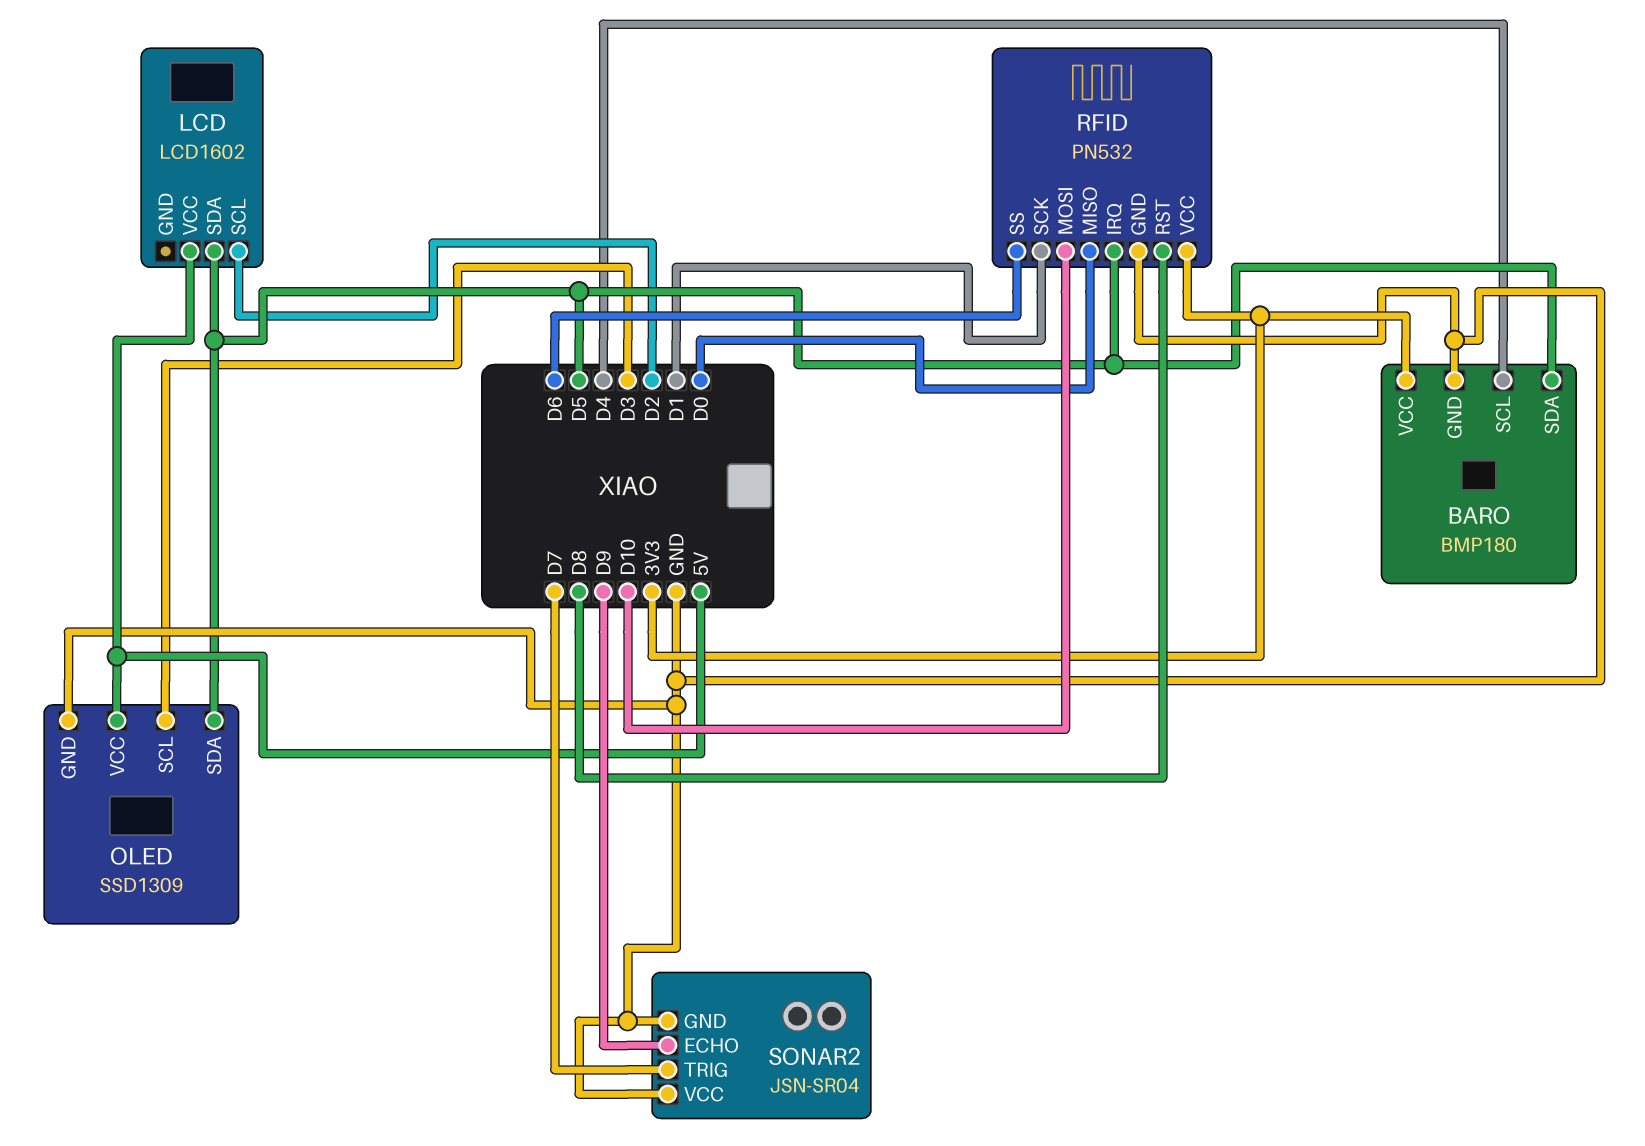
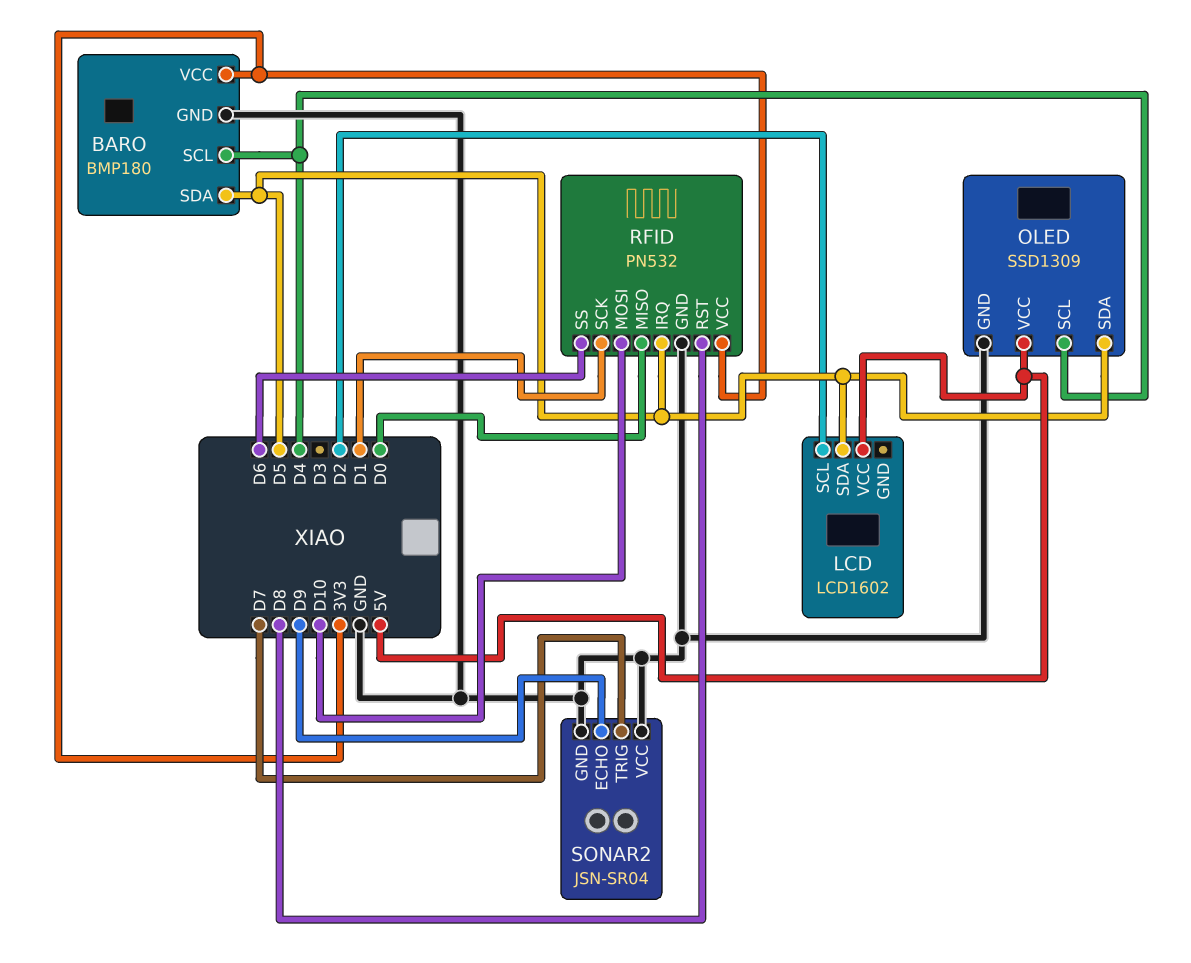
OLED pin SCL: D3 -> D4

